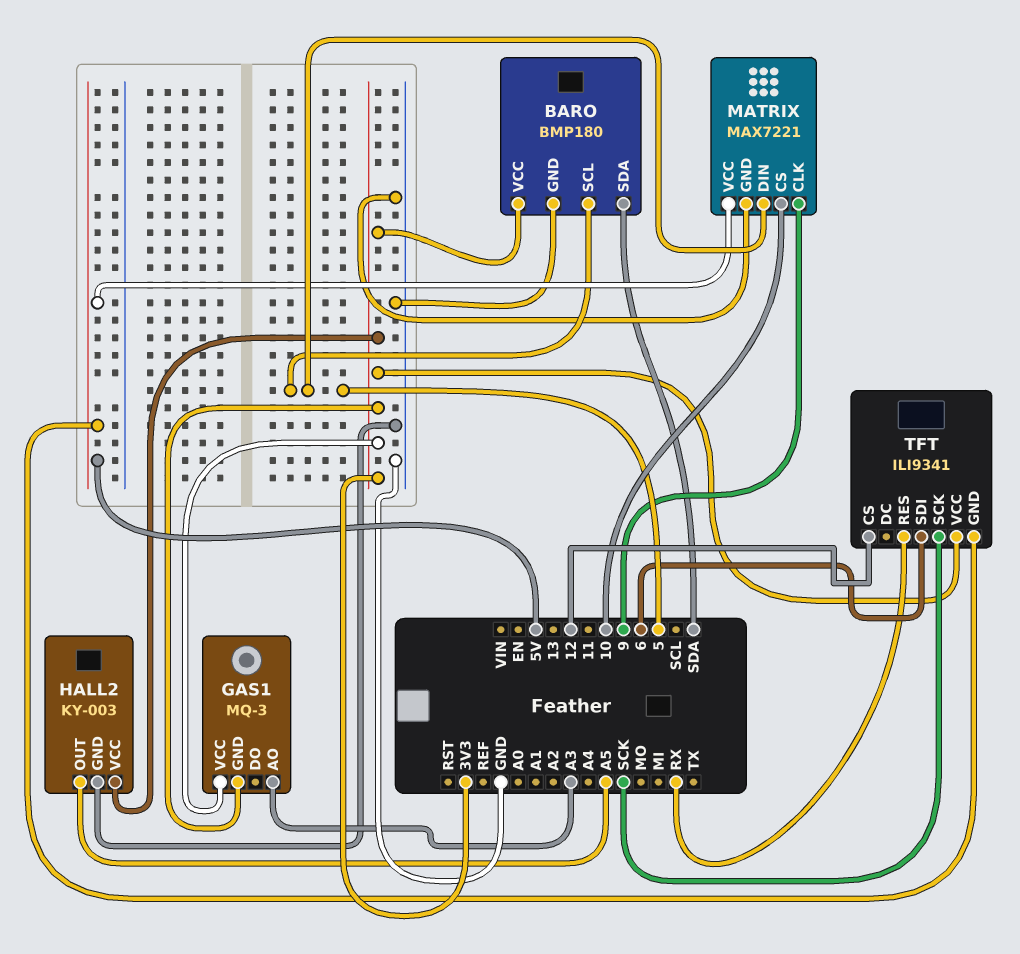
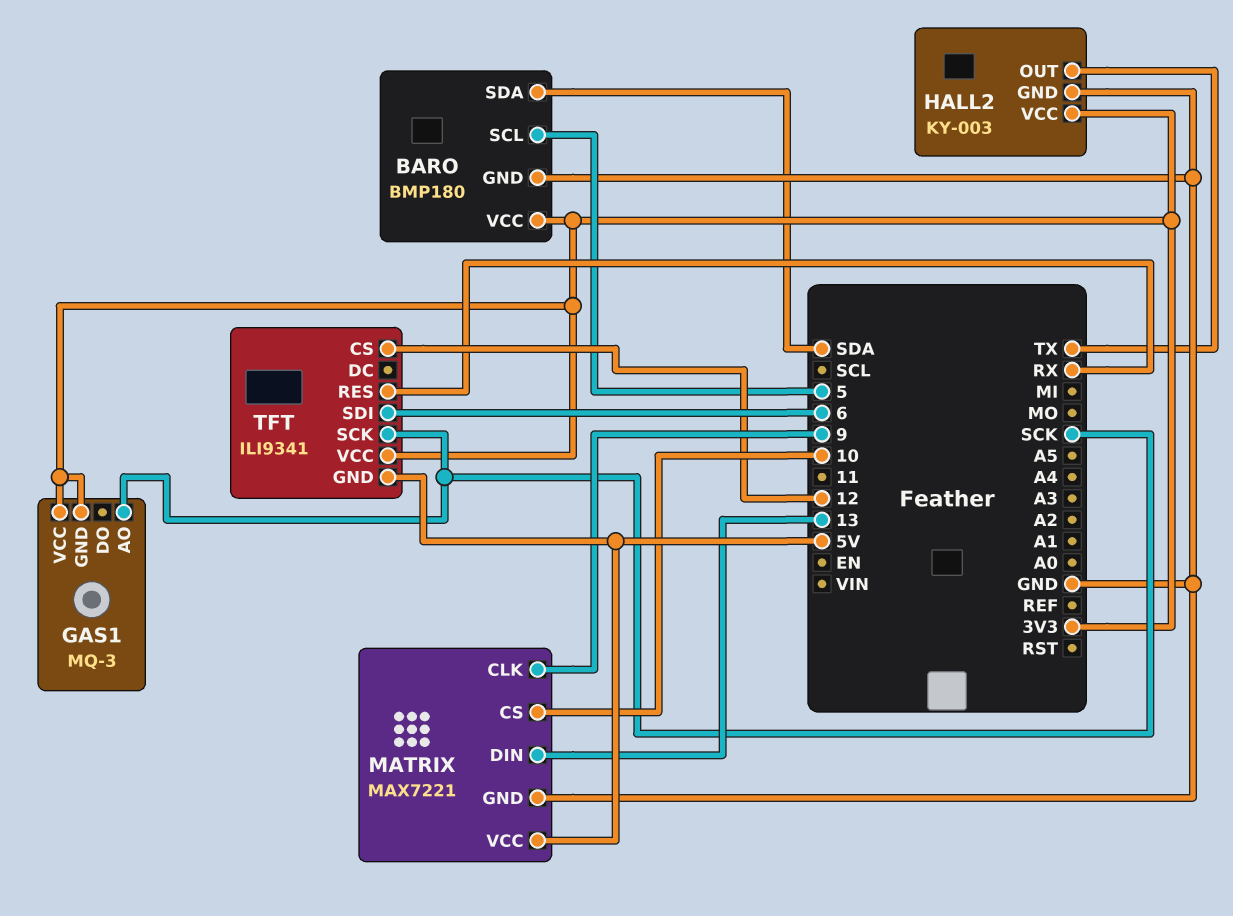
GAS1 pin AO: A3 -> SCK
HALL2 pin OUT: A5 -> TX
MATRIX pin DIN: 5 -> 13

